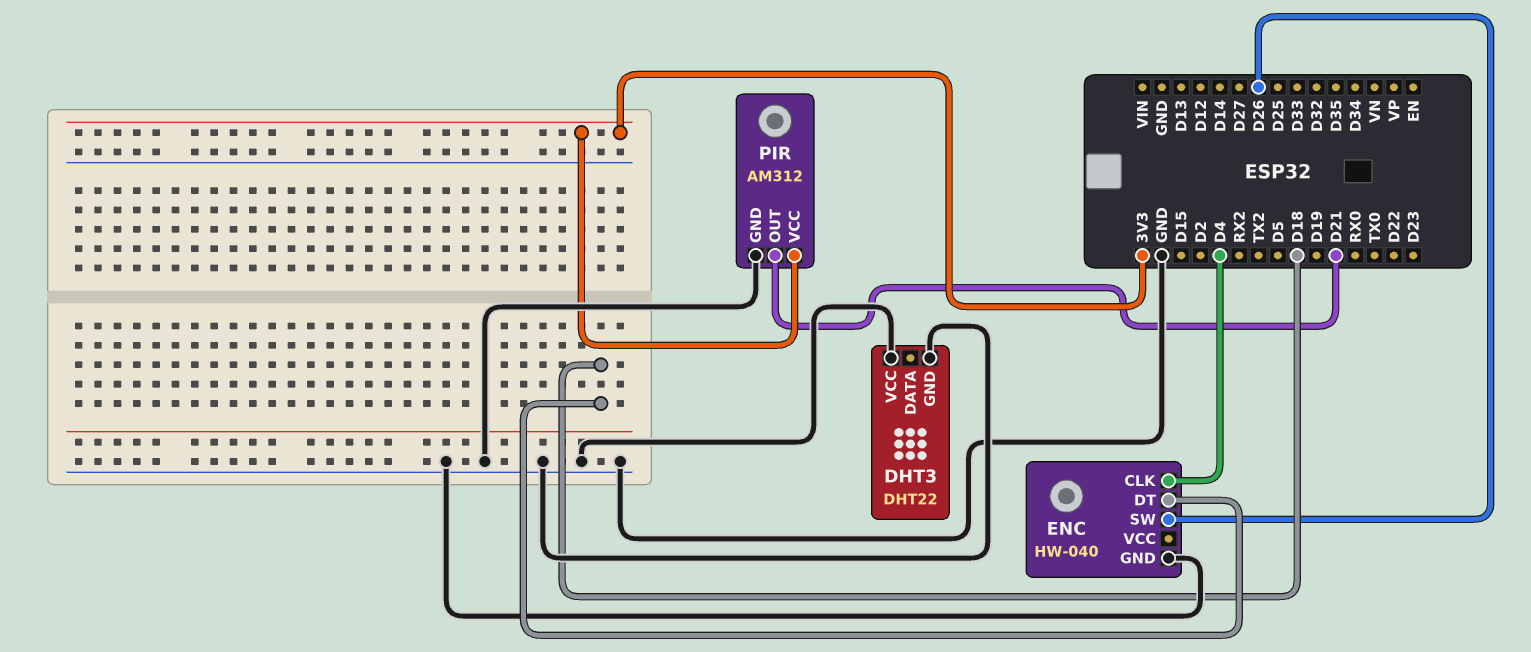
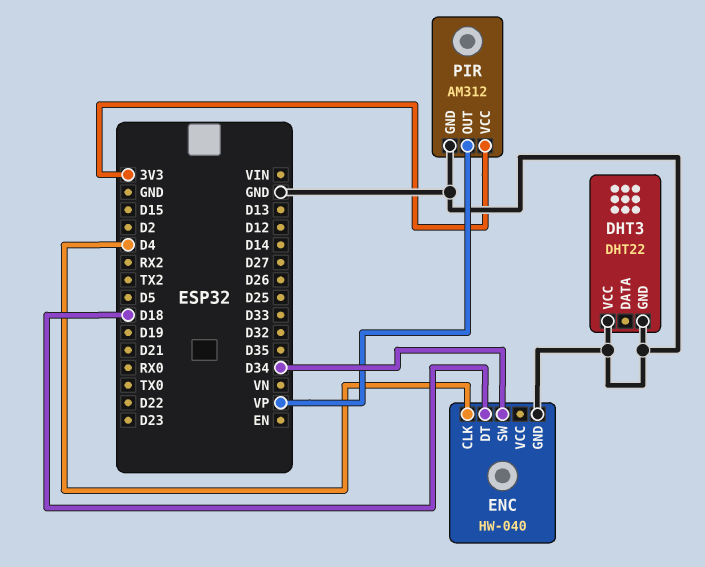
ENC pin SW: D26 -> D34
PIR pin OUT: D21 -> VP

